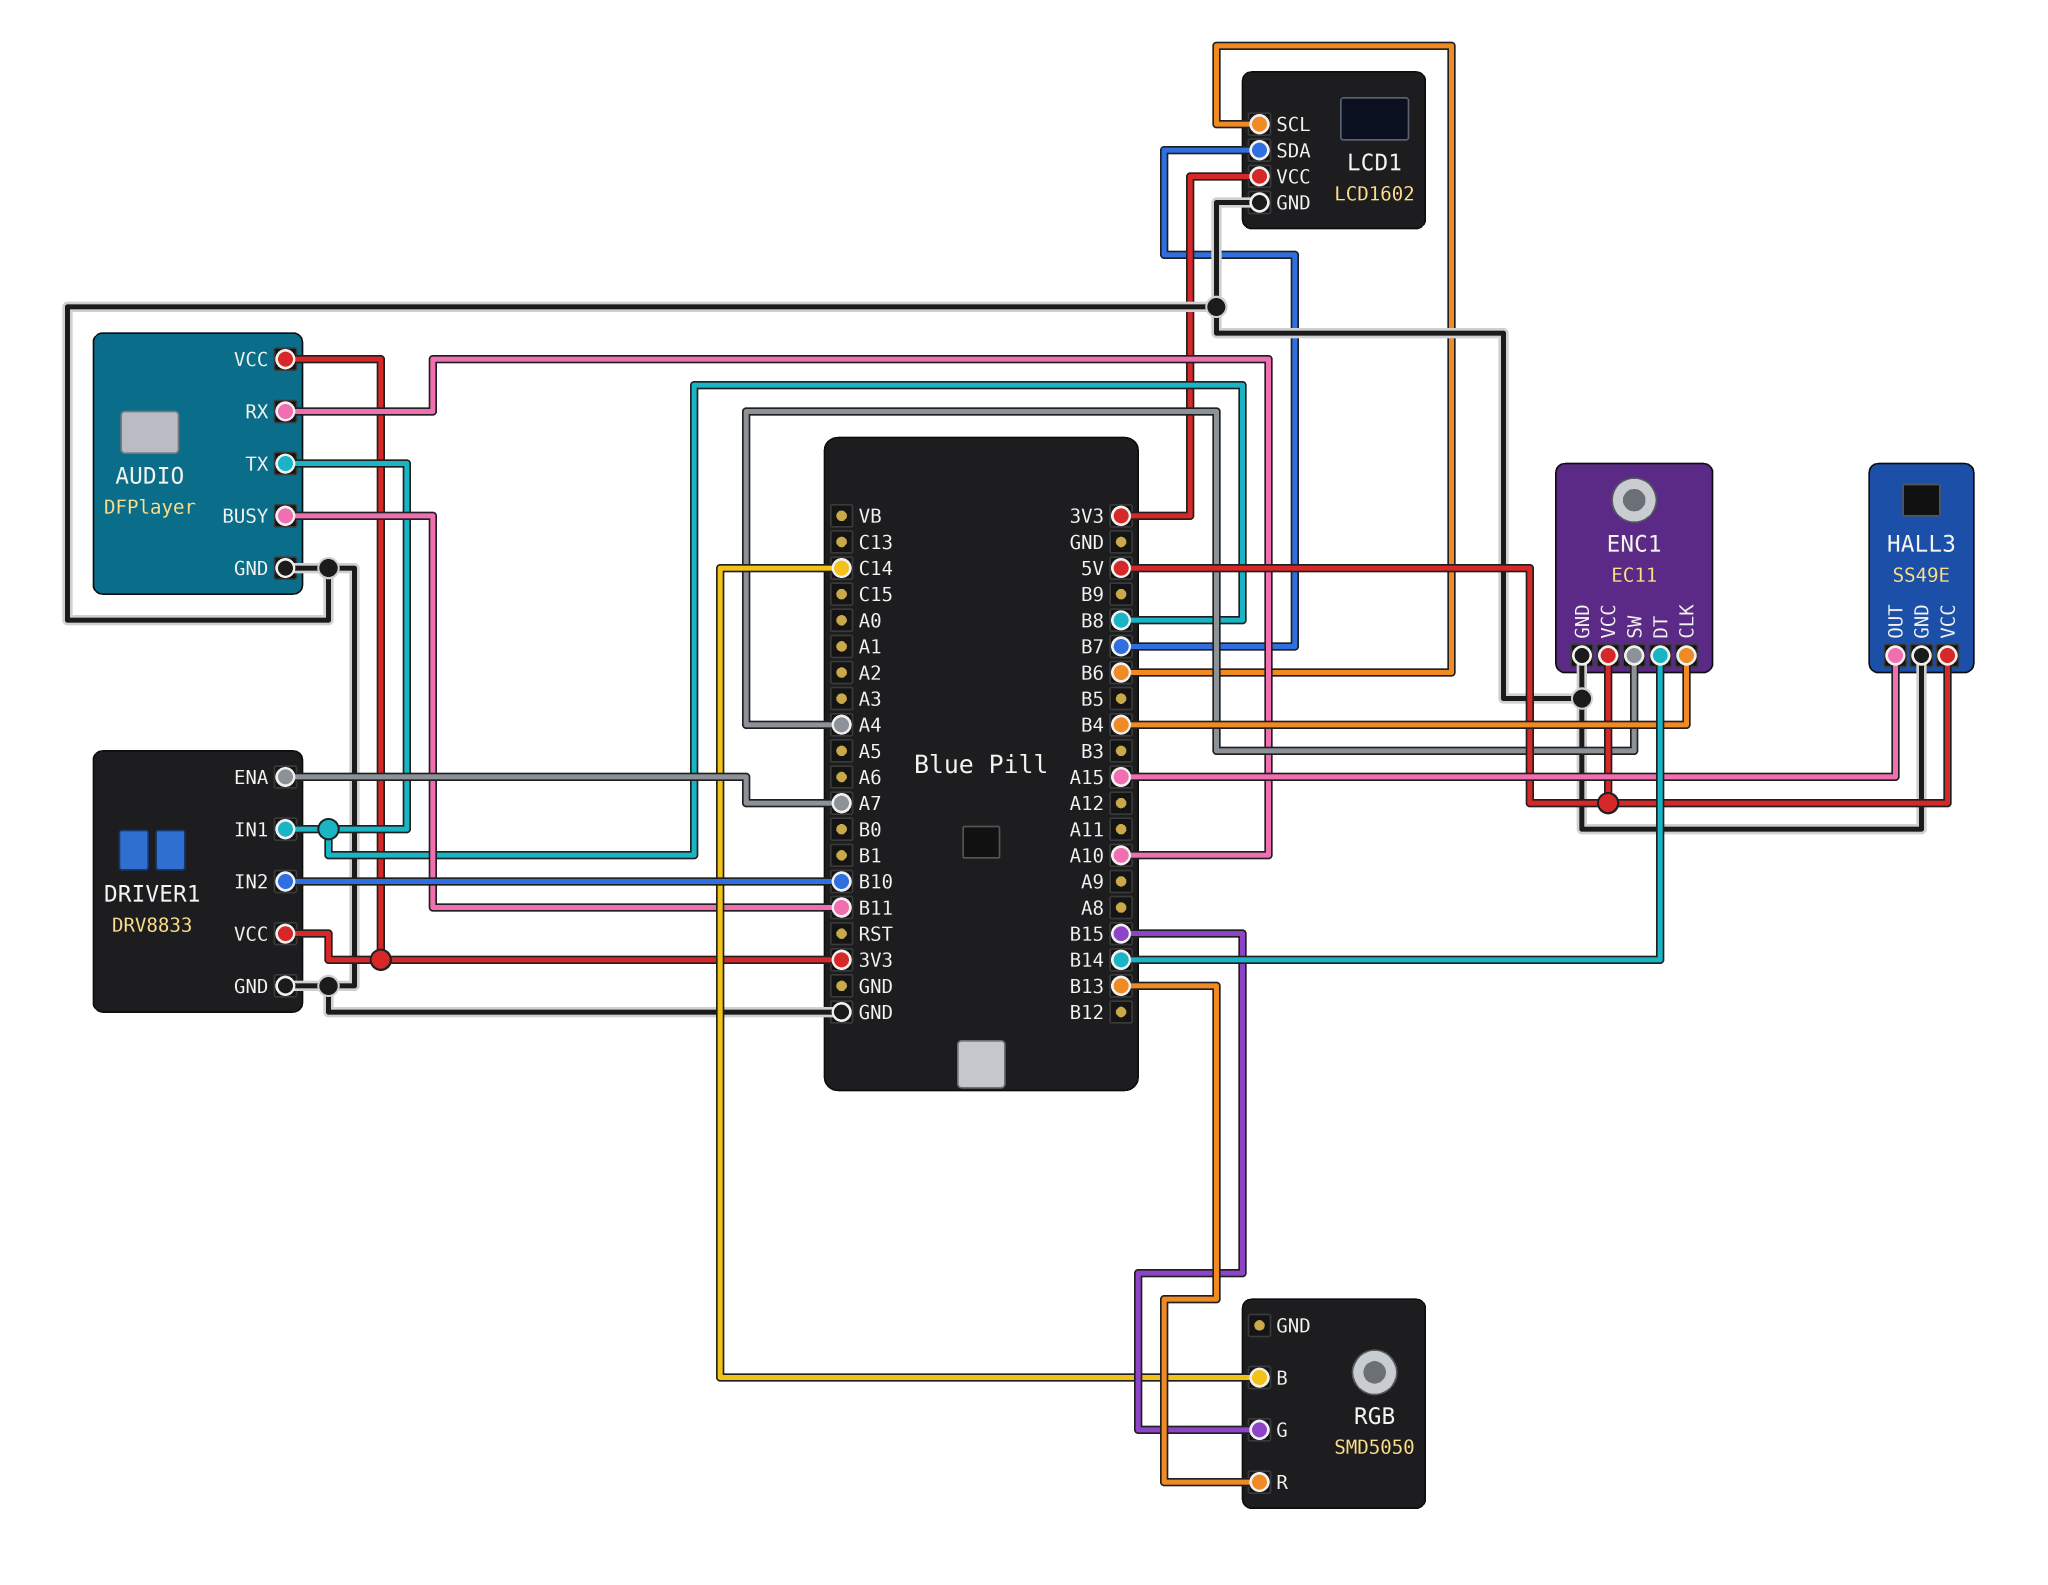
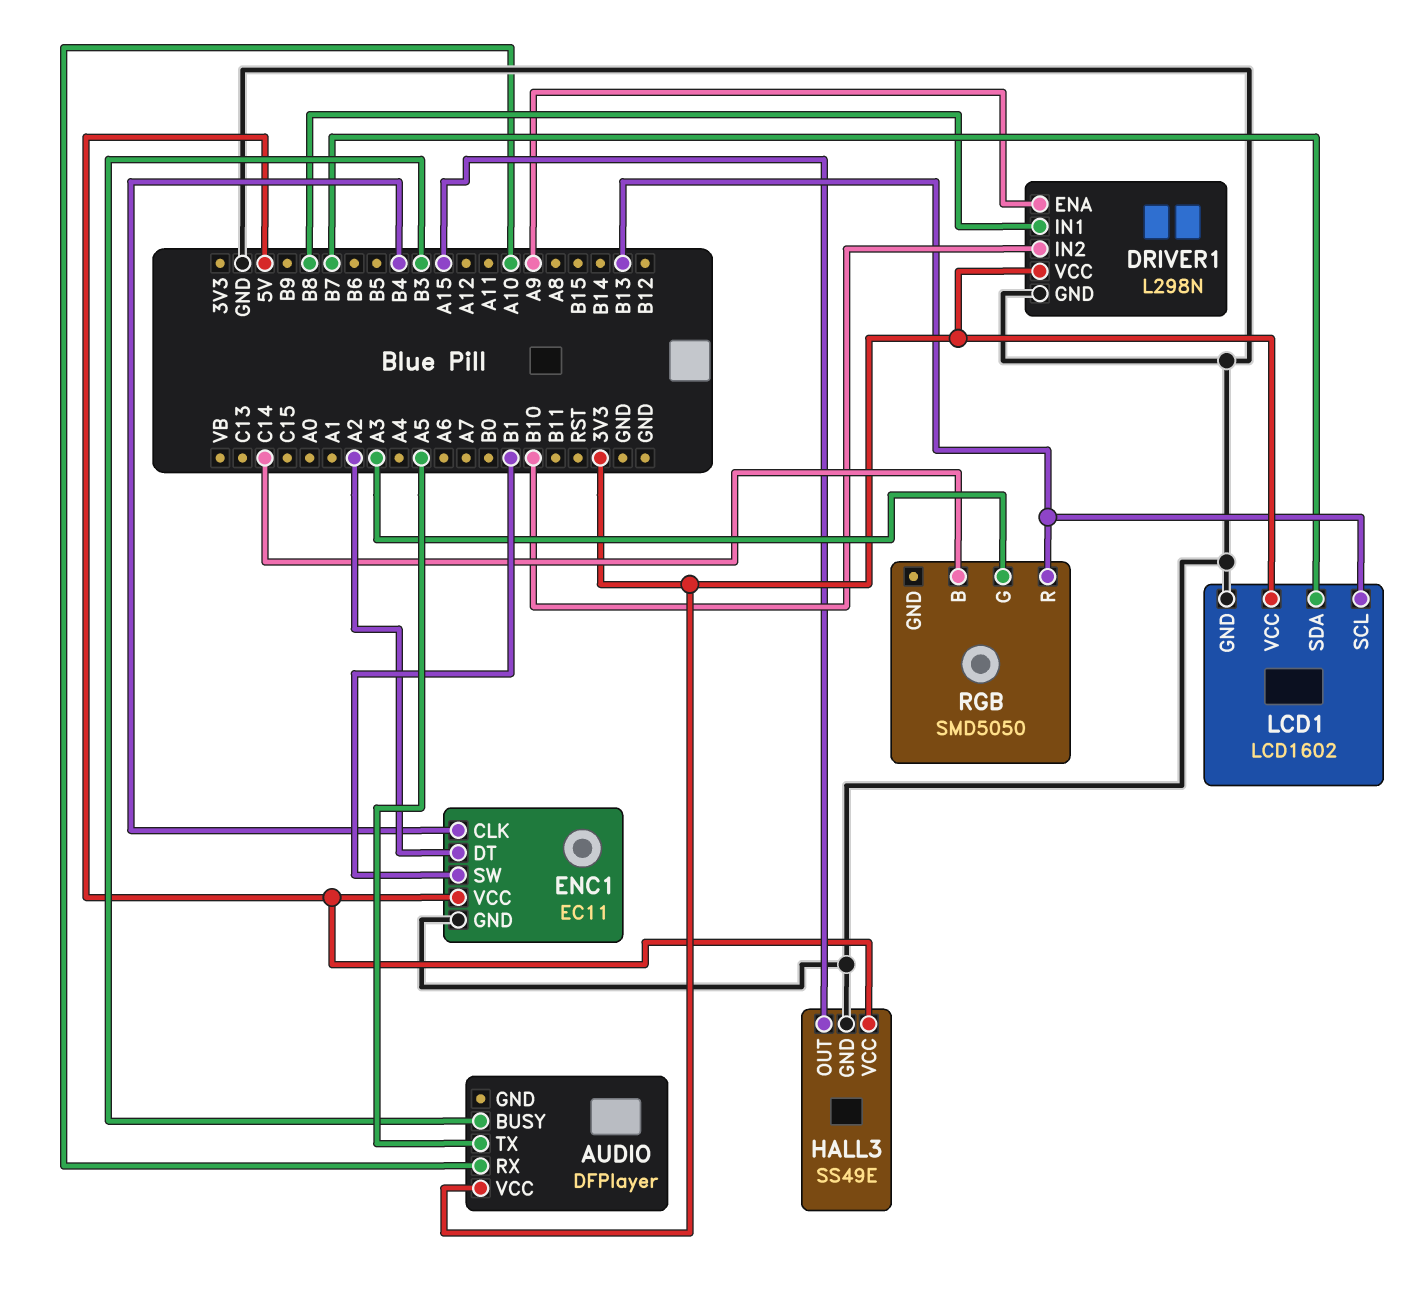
AUDIO pin BUSY: B11 -> B3
AUDIO pin GND: GND -> none
AUDIO pin TX: B8 -> A5
DRIVER1: DRV8833 -> L298N
DRIVER1 pin ENA: A7 -> A9
ENC1 pin DT: B14 -> A2
ENC1 pin SW: A4 -> B1
LCD1 pin SCL: B6 -> B13
RGB pin G: B15 -> A3

